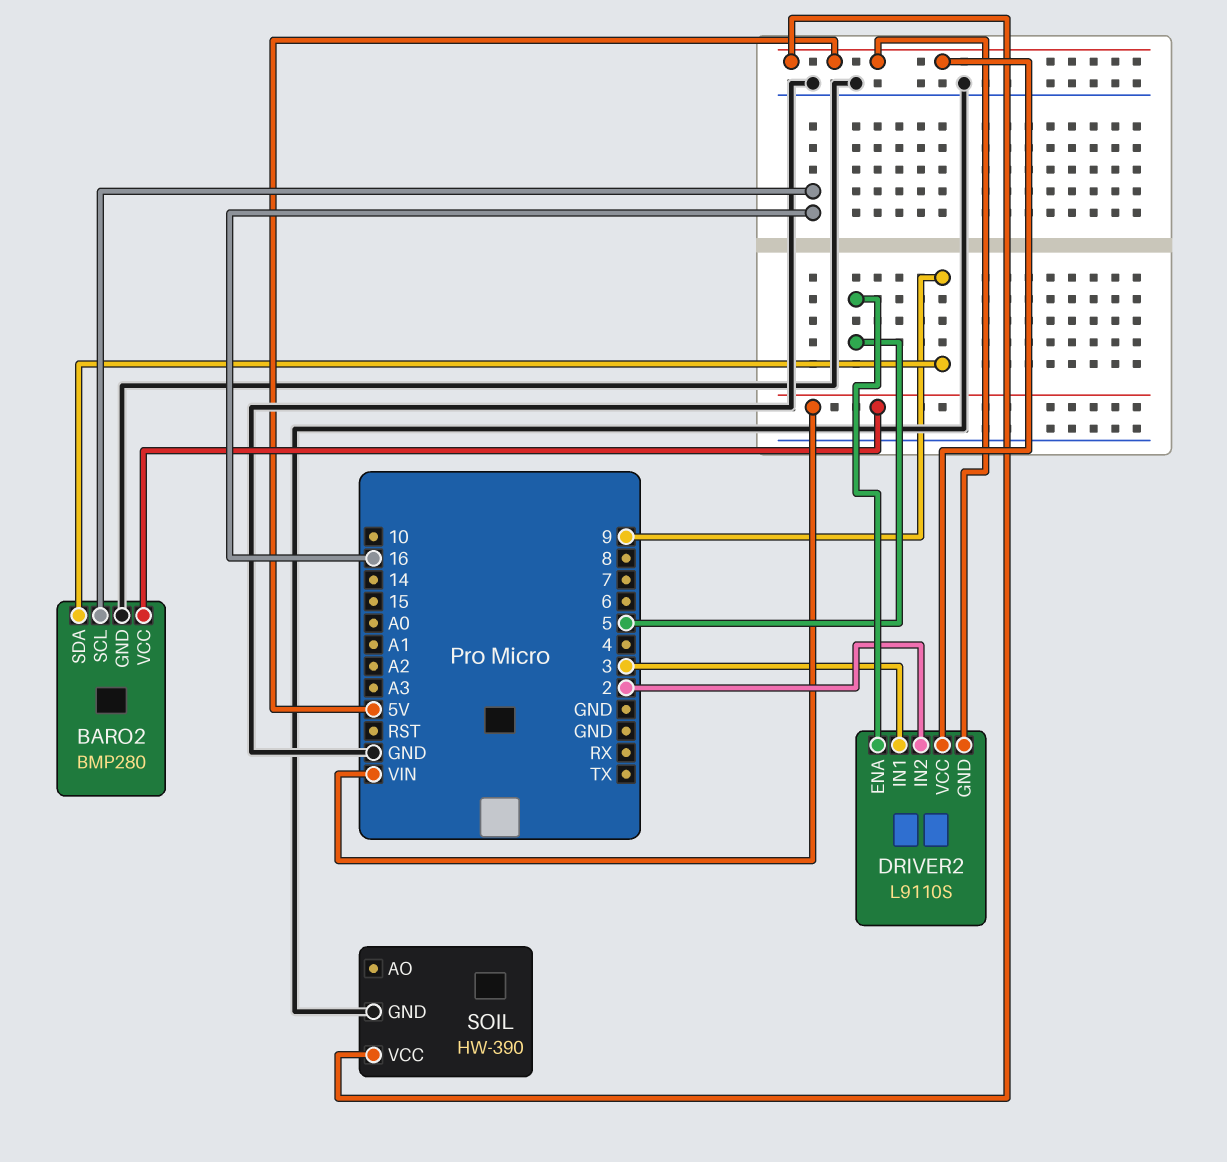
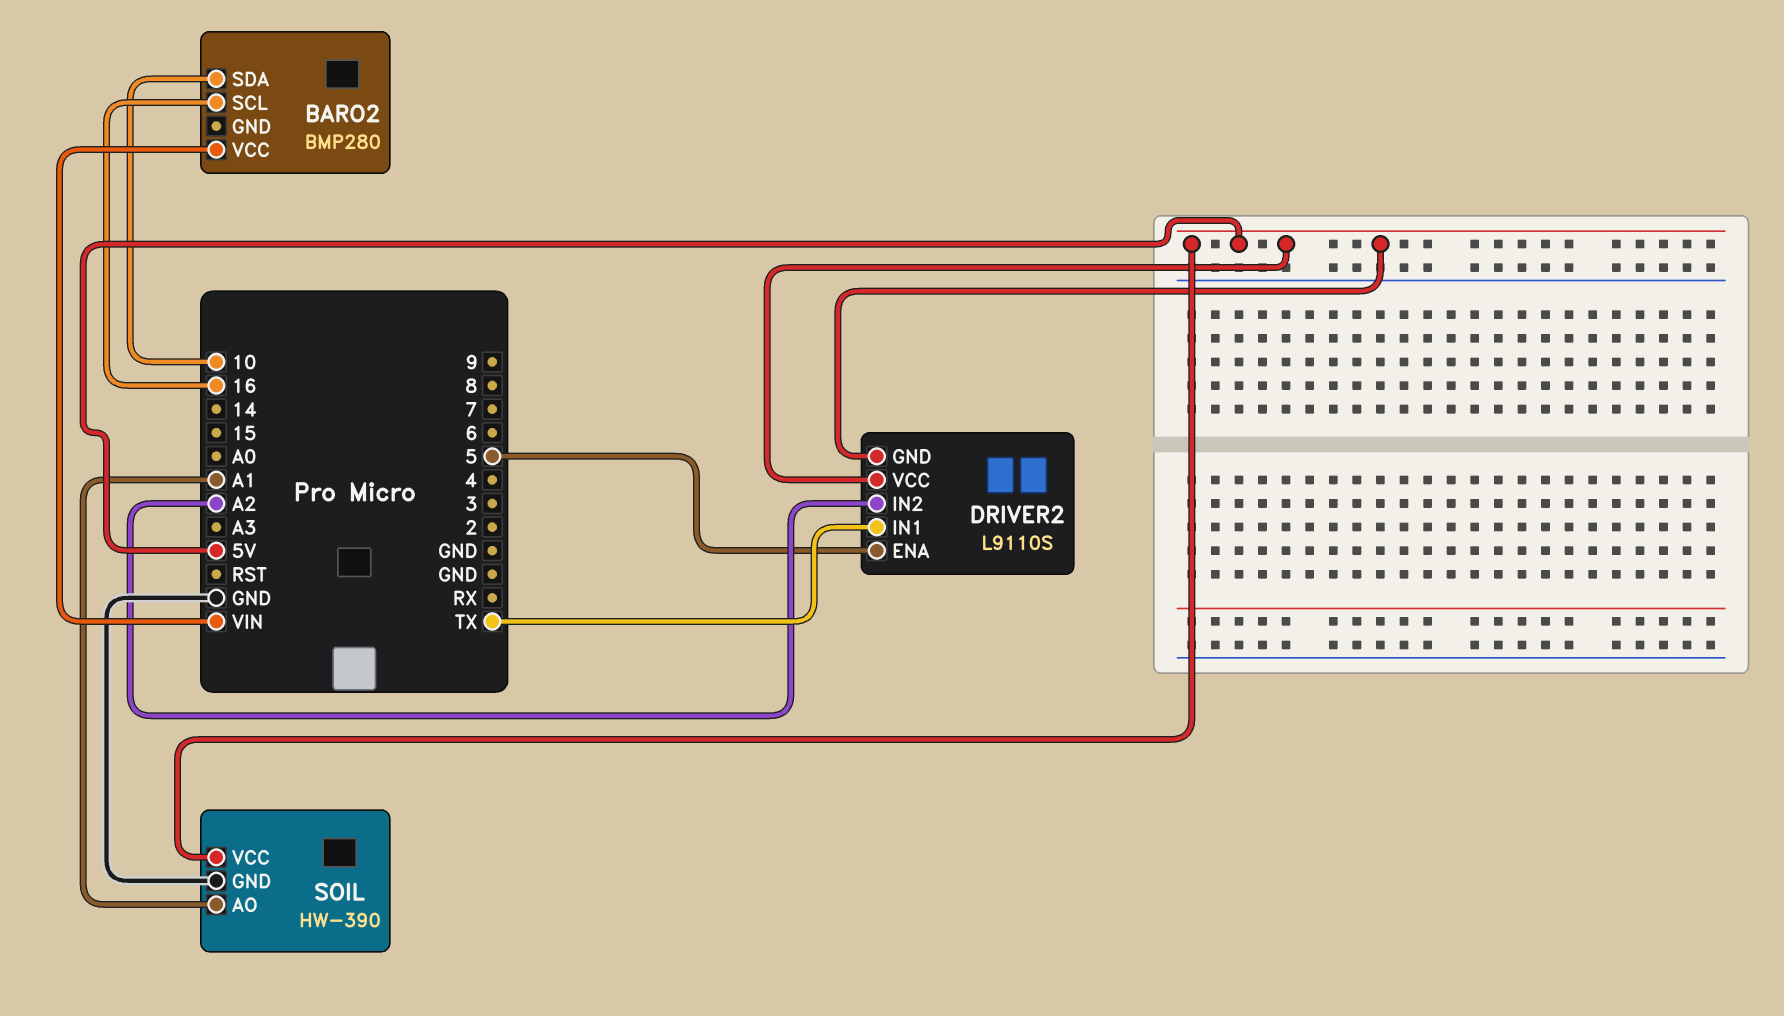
BARO2 pin GND: GND -> none
BARO2 pin SDA: 9 -> 10
DRIVER2 pin IN1: 3 -> TX
DRIVER2 pin IN2: 2 -> A2
SOIL pin AO: none -> A1

